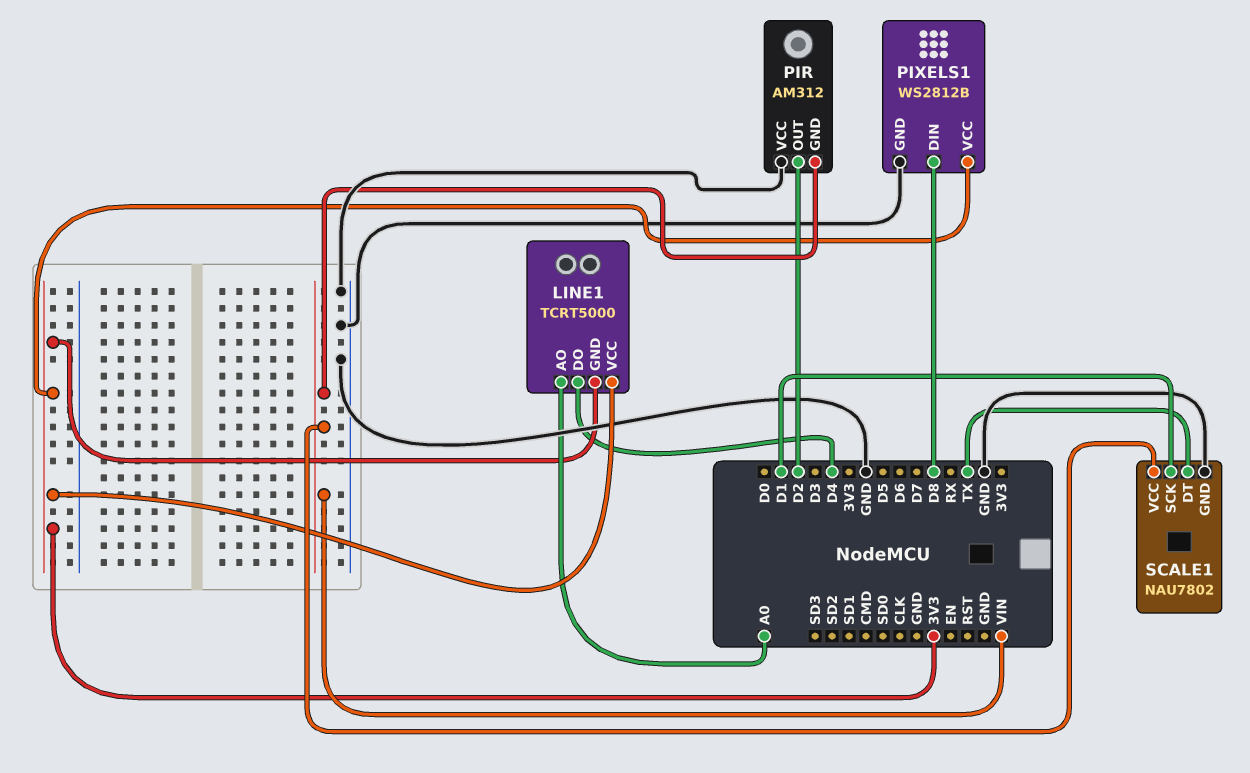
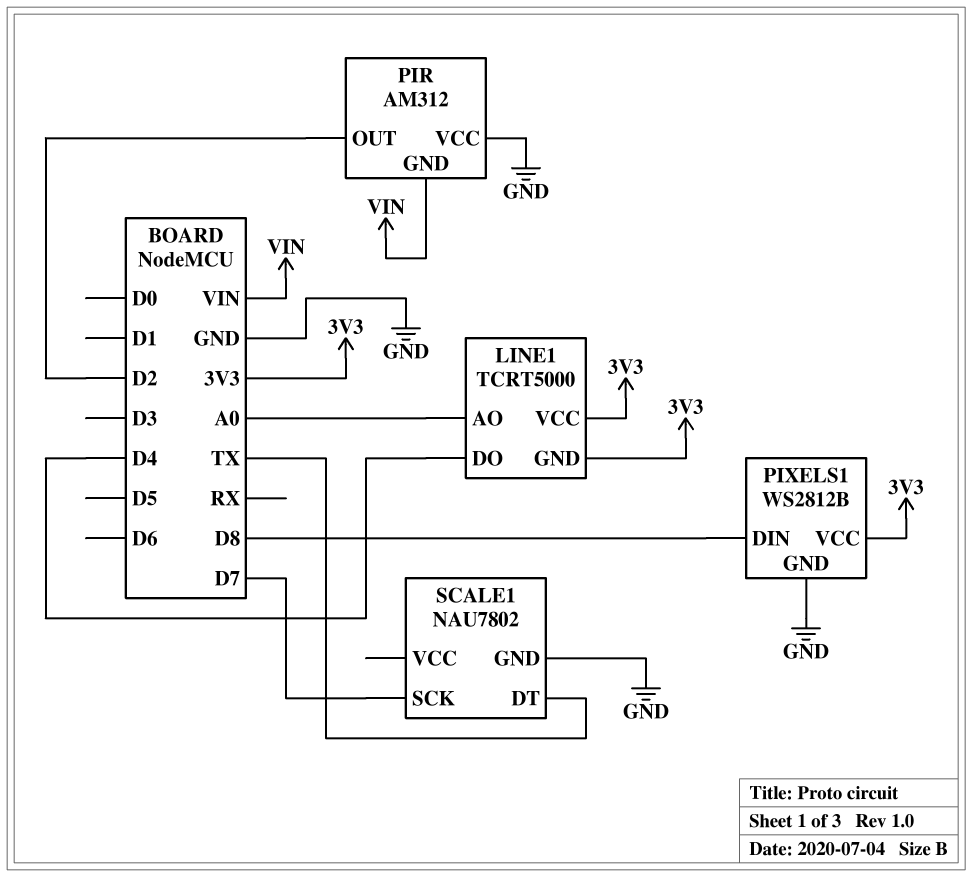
SCALE1 pin SCK: D1 -> D7
SCALE1 pin VCC: VIN -> none

